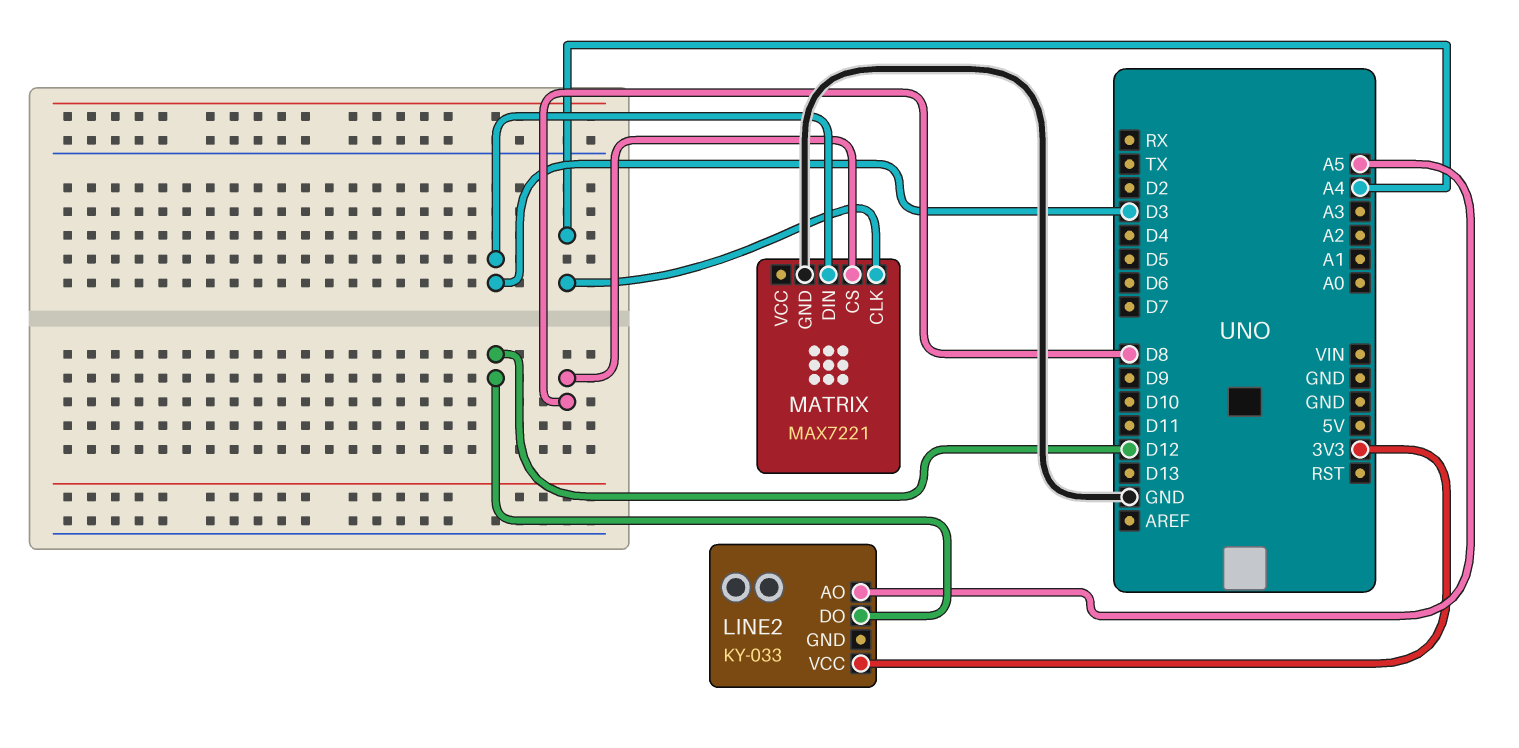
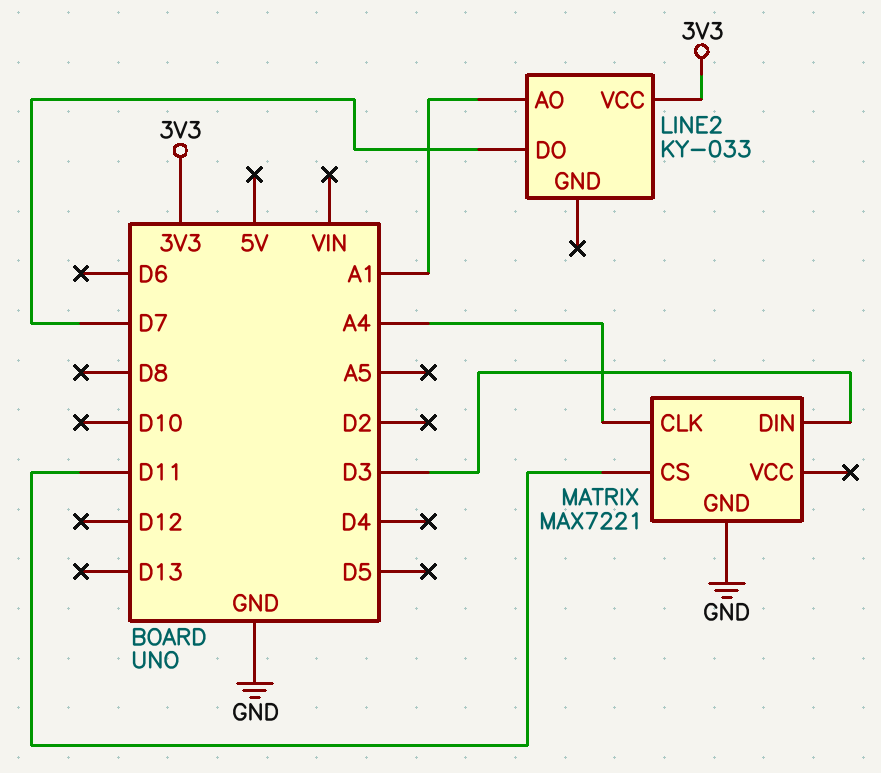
LINE2 pin AO: A5 -> A1
LINE2 pin DO: D12 -> D7
MATRIX pin CS: D8 -> D11

